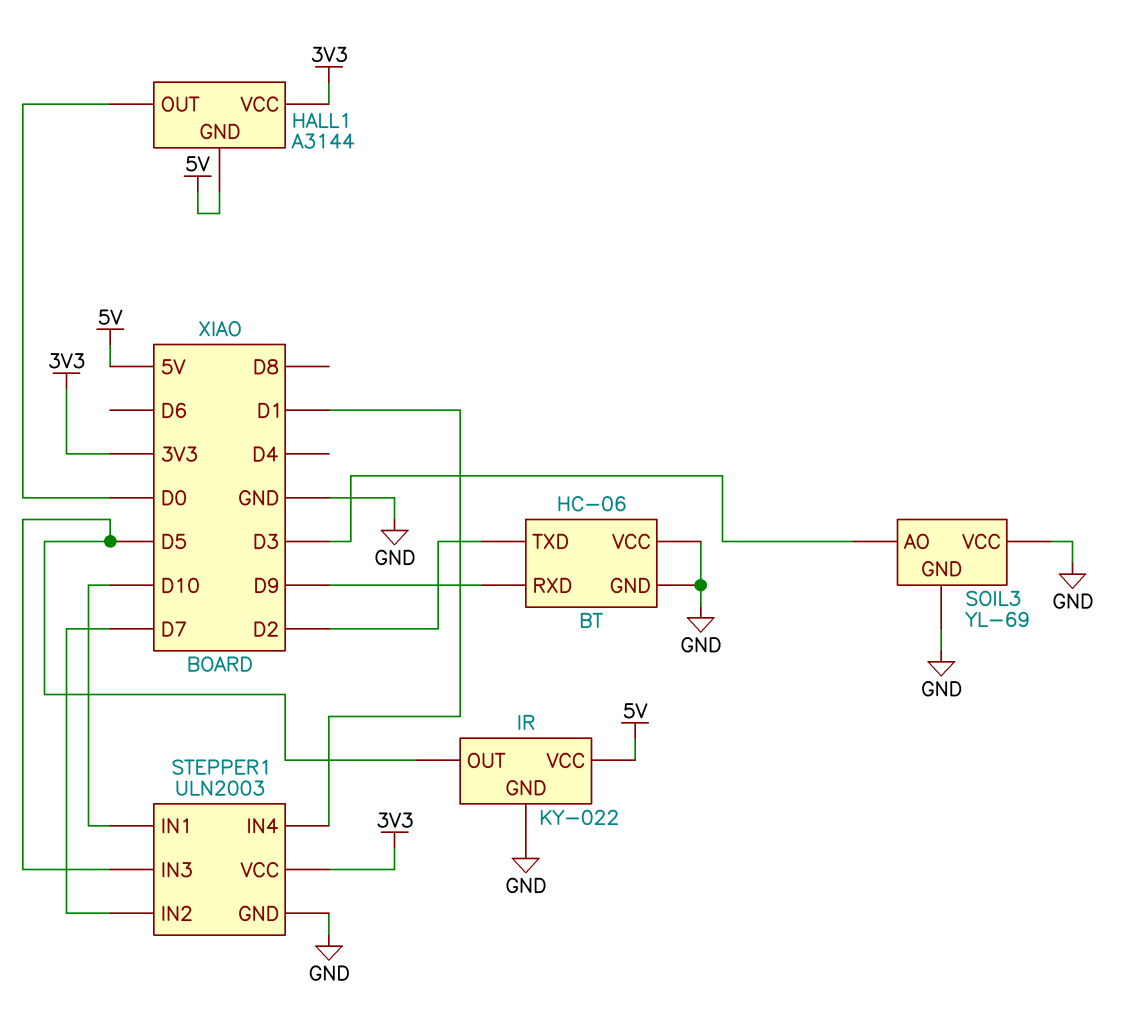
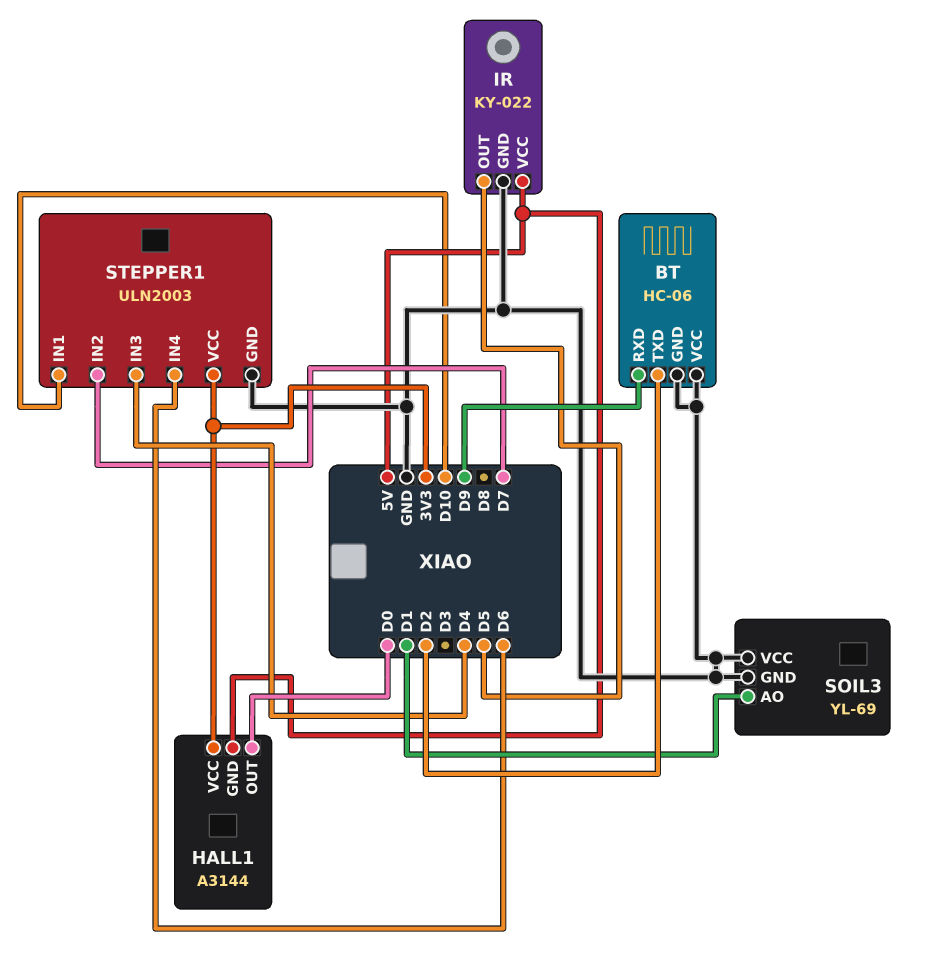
SOIL3 pin AO: D3 -> D1
STEPPER1 pin IN3: D5 -> D4
STEPPER1 pin IN4: D1 -> D6

